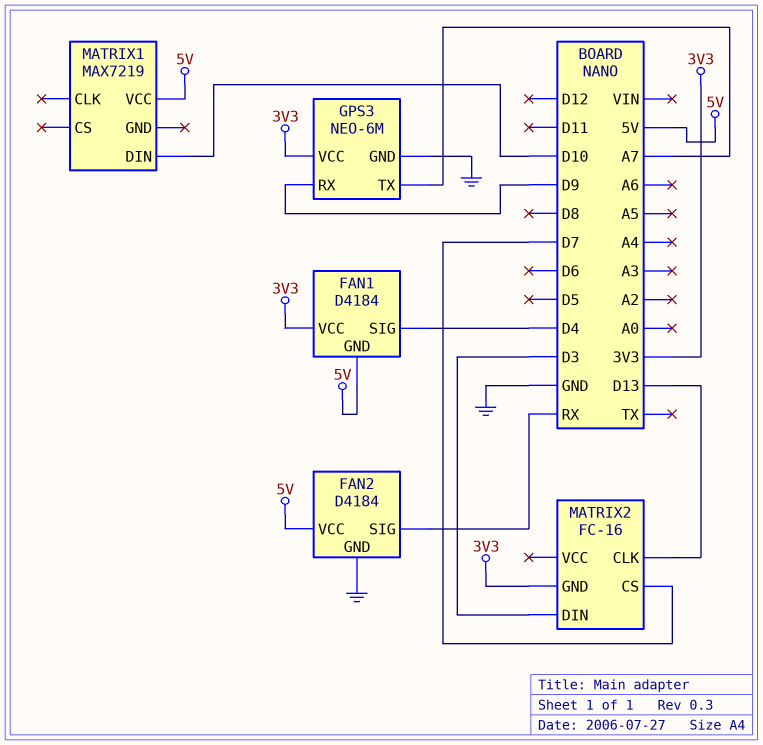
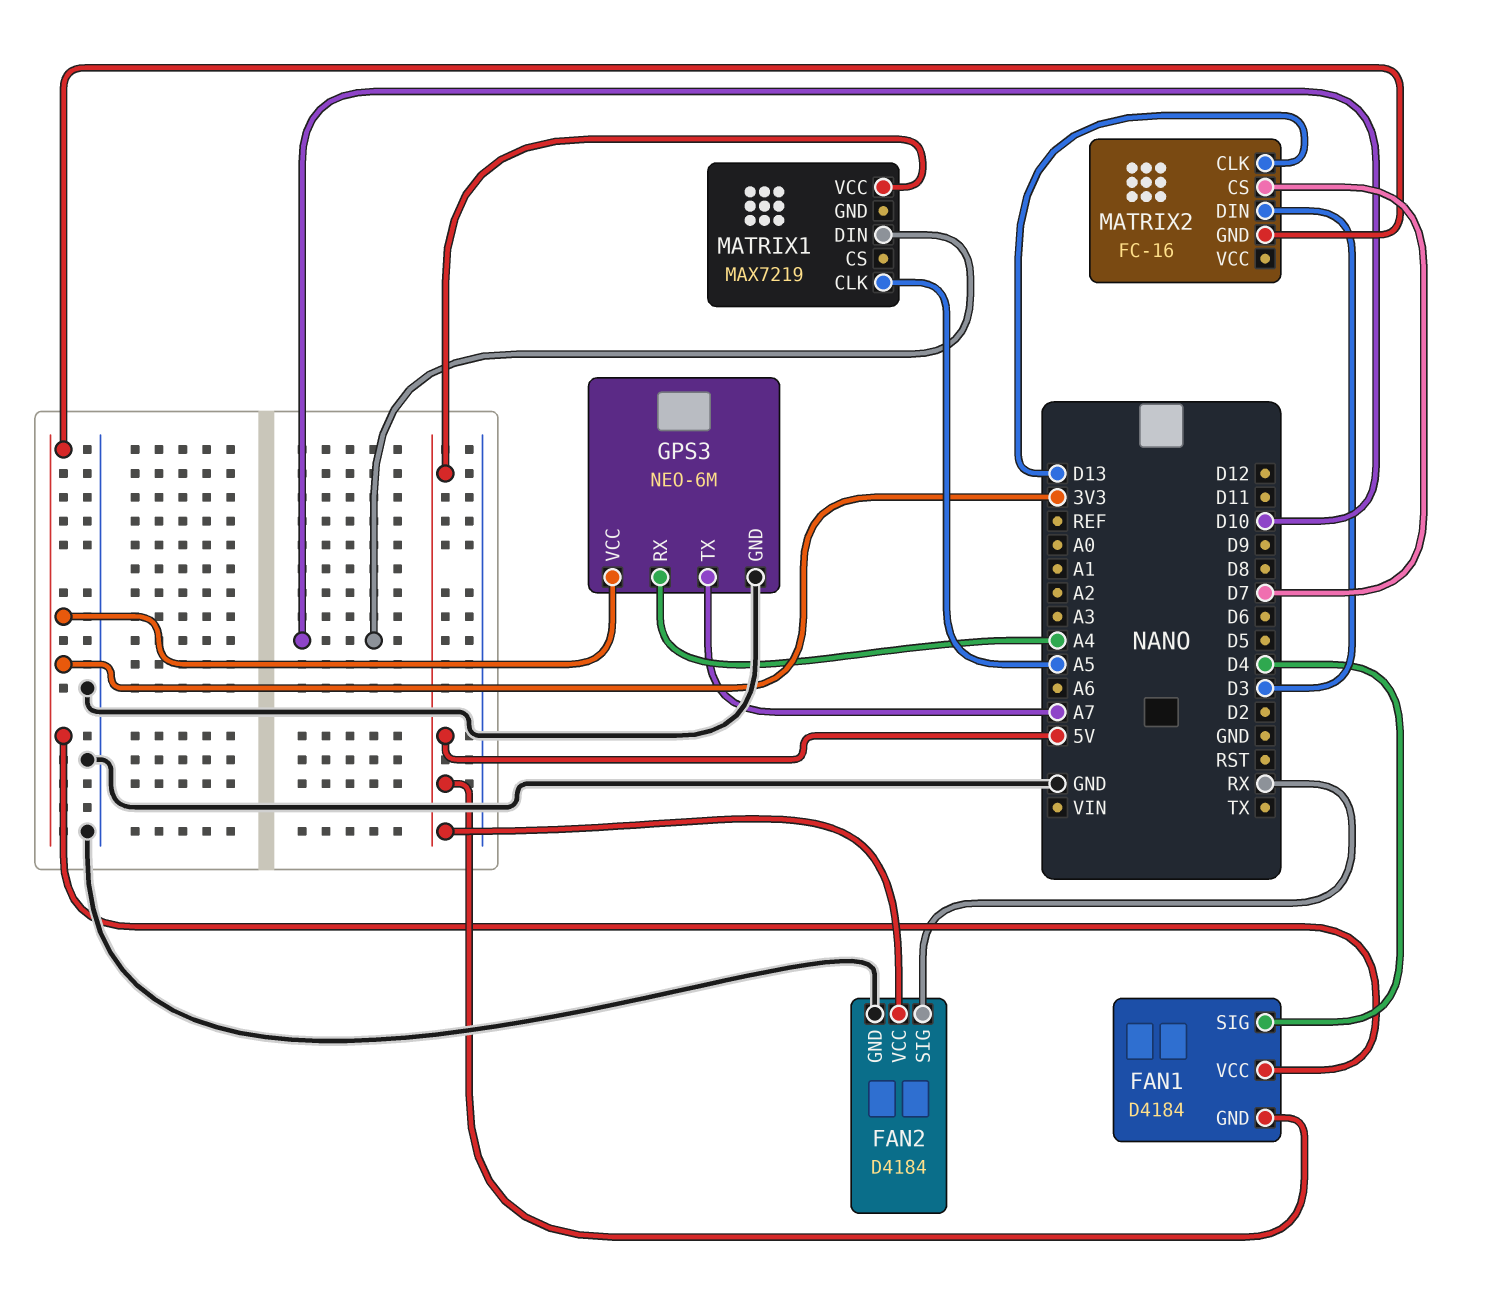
GPS3 pin RX: D9 -> A4
MATRIX1 pin CLK: none -> A5

